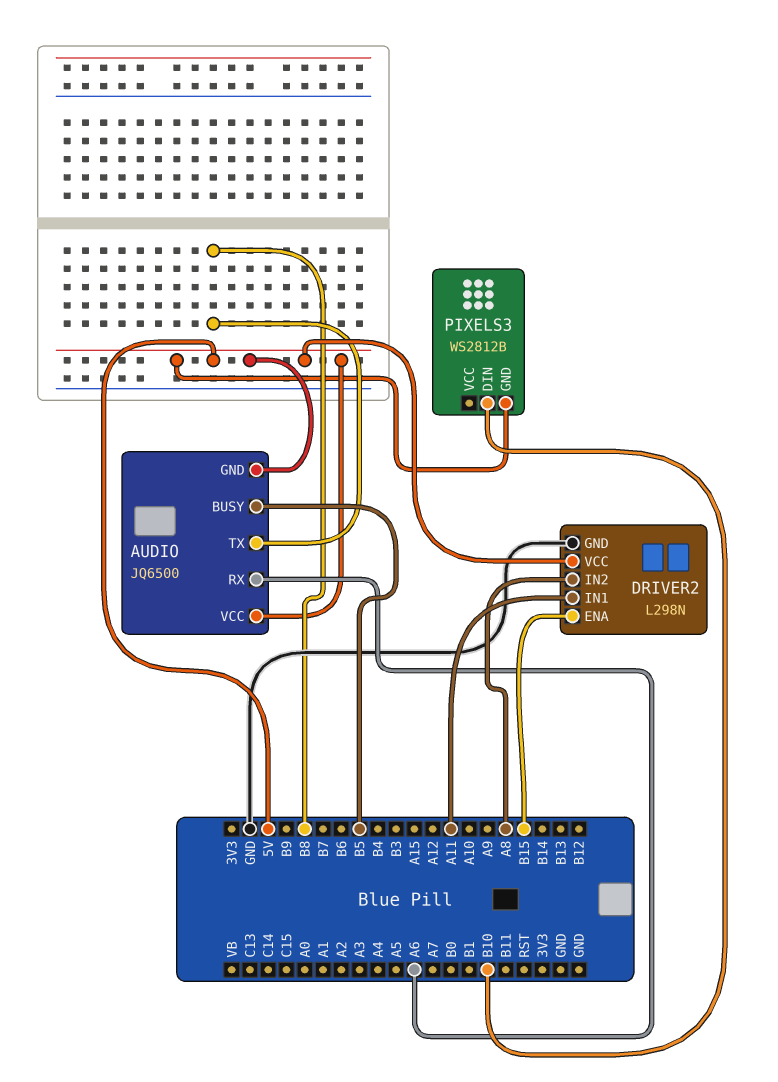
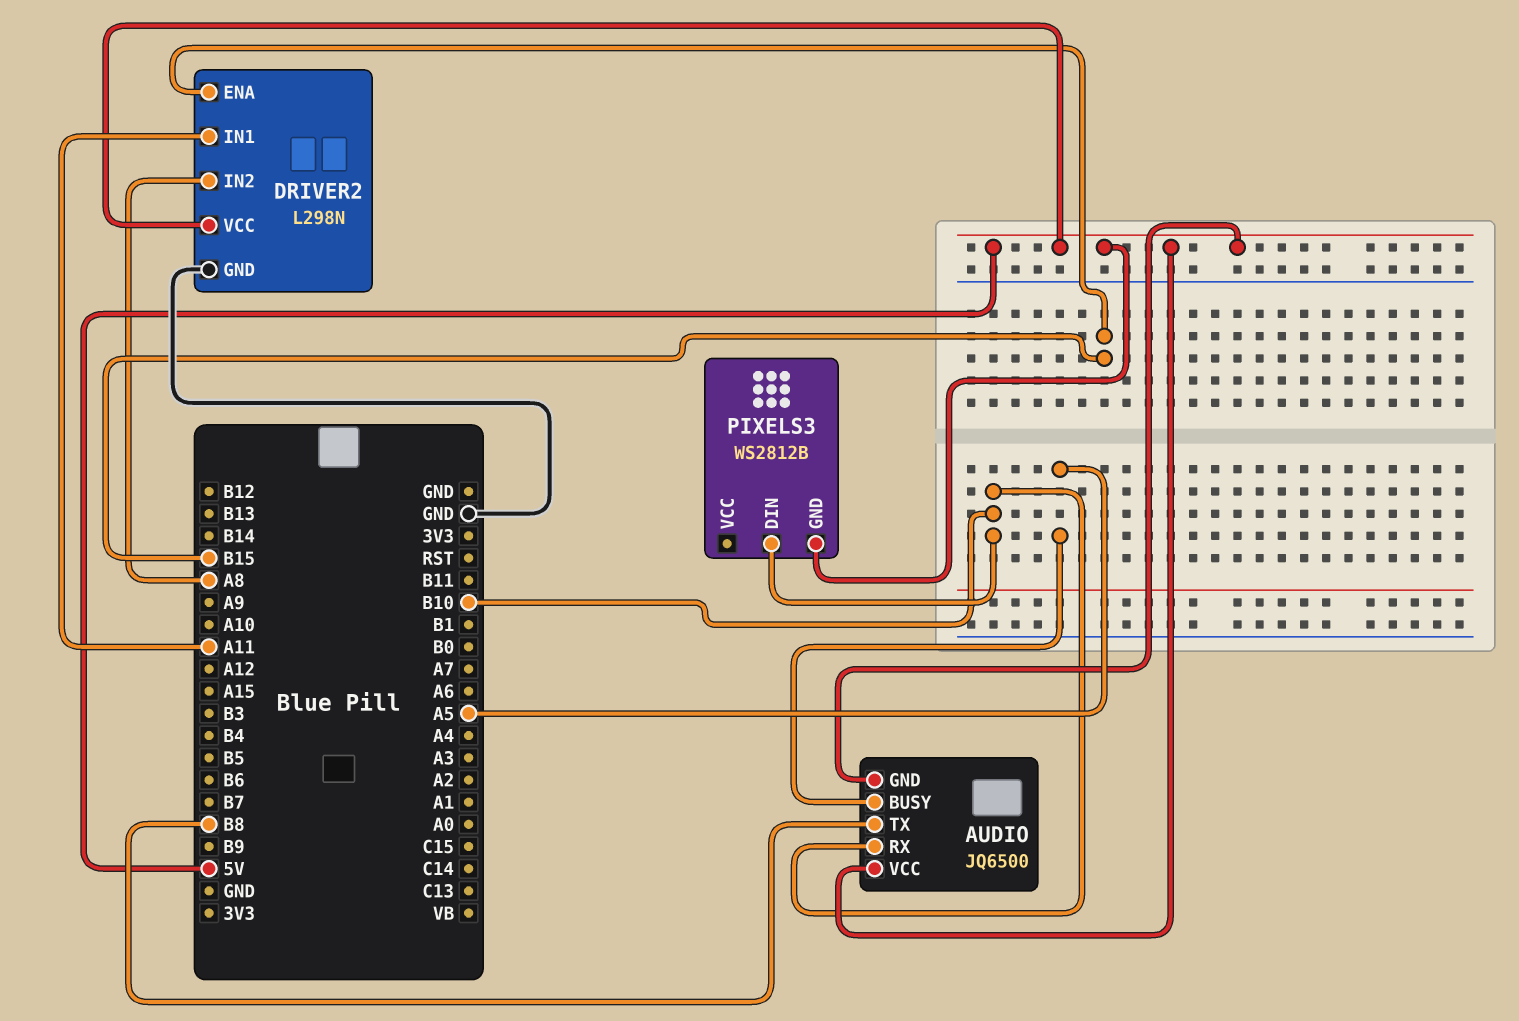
AUDIO pin BUSY: B5 -> A5
AUDIO pin RX: A6 -> B10

